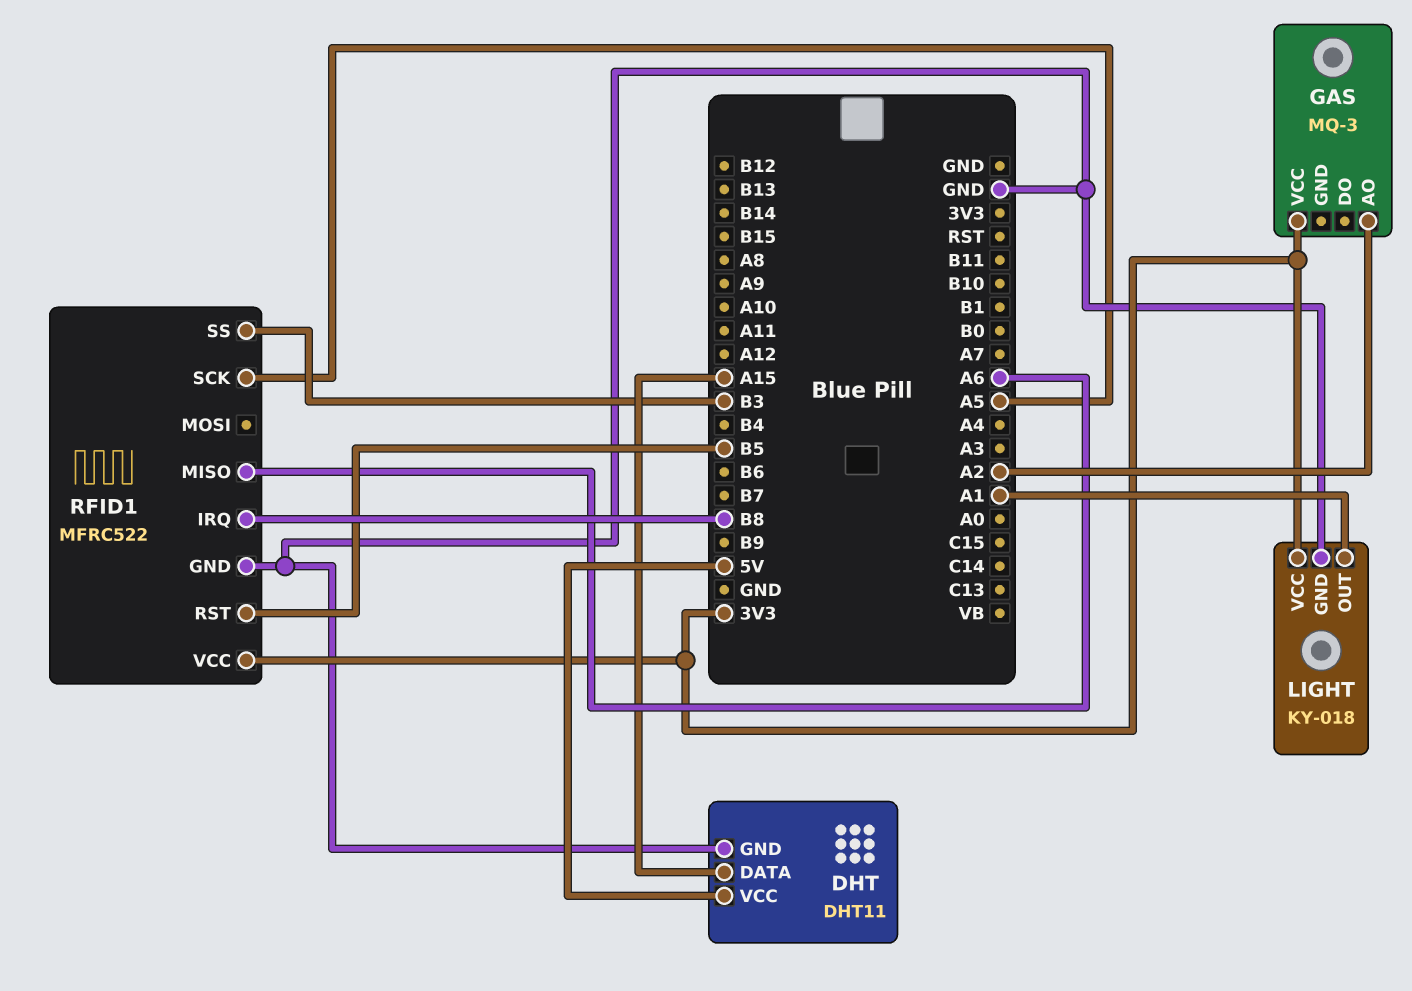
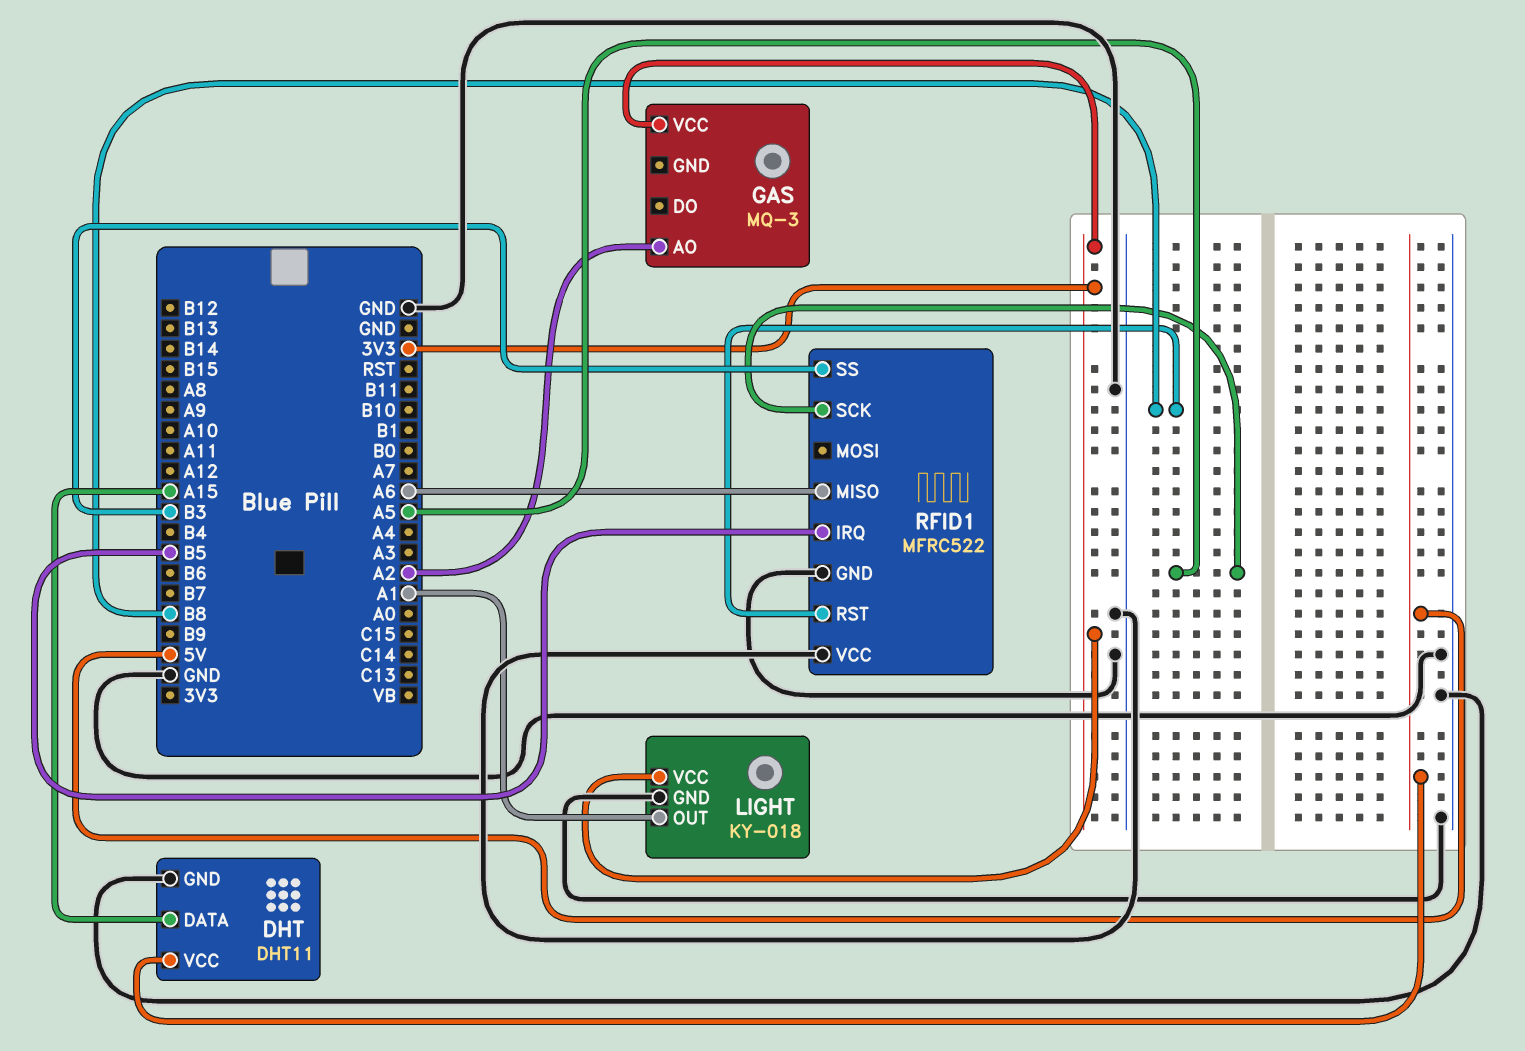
RFID1 pin IRQ: B8 -> B5
RFID1 pin RST: B5 -> B8
RFID1 pin VCC: 3V3 -> GND

